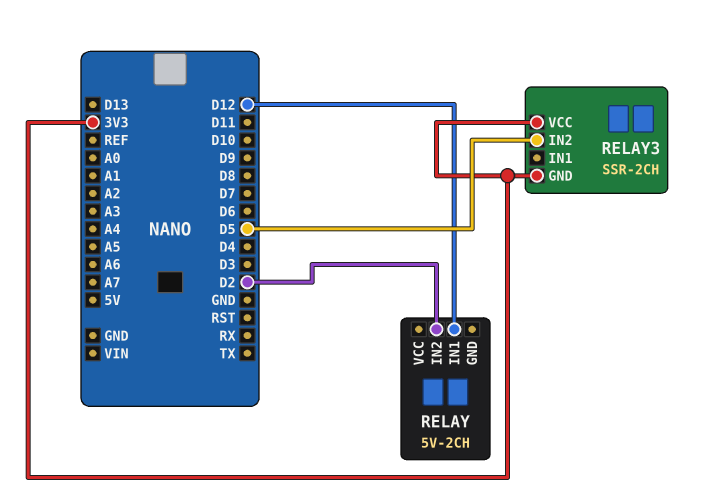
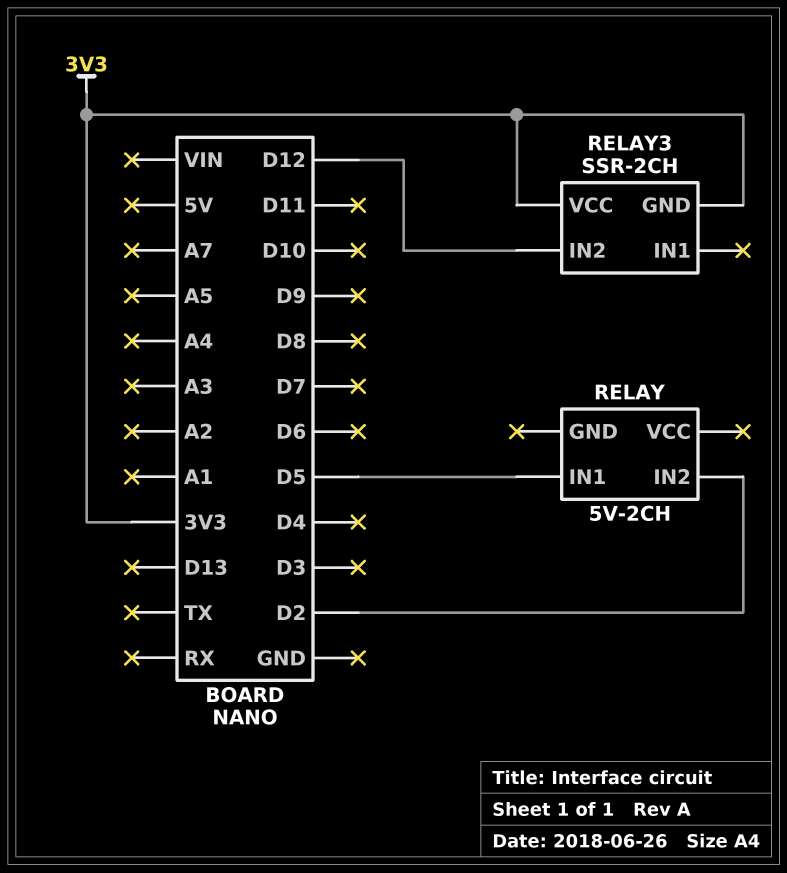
RELAY pin IN1: D12 -> D5
RELAY3 pin IN2: D5 -> D12

